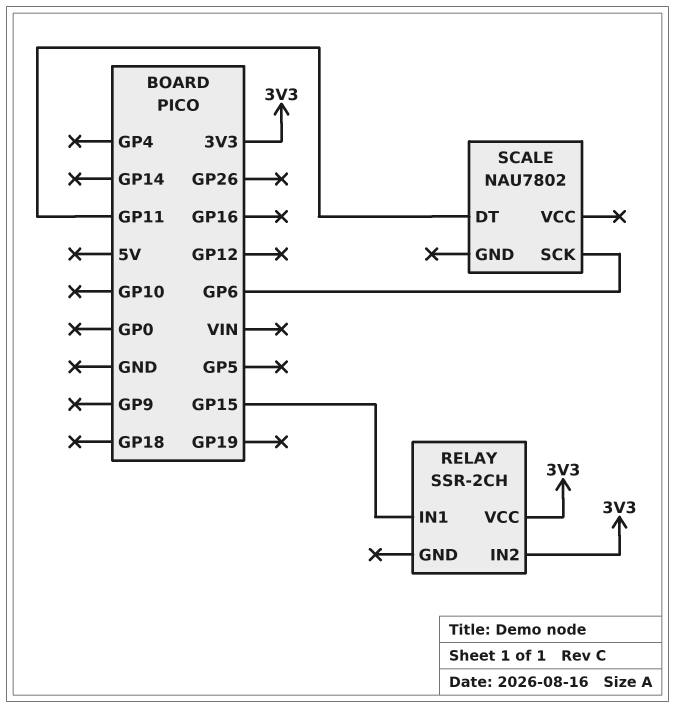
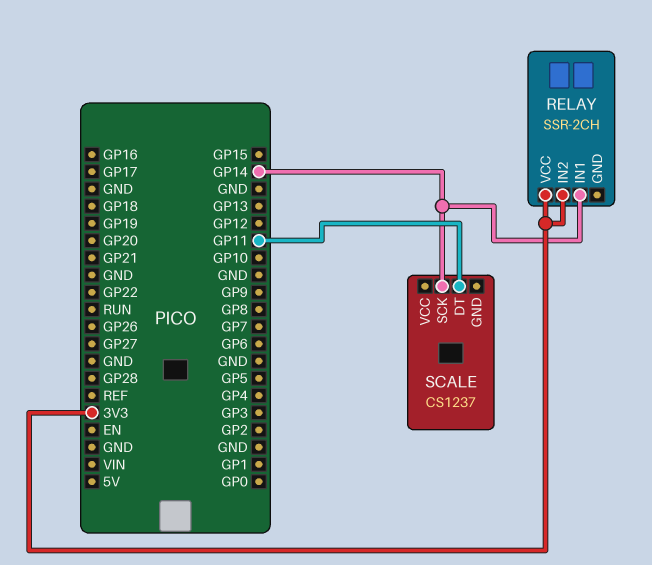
RELAY pin IN1: GP15 -> GP14
SCALE: NAU7802 -> CS1237
SCALE pin SCK: GP6 -> GP14

